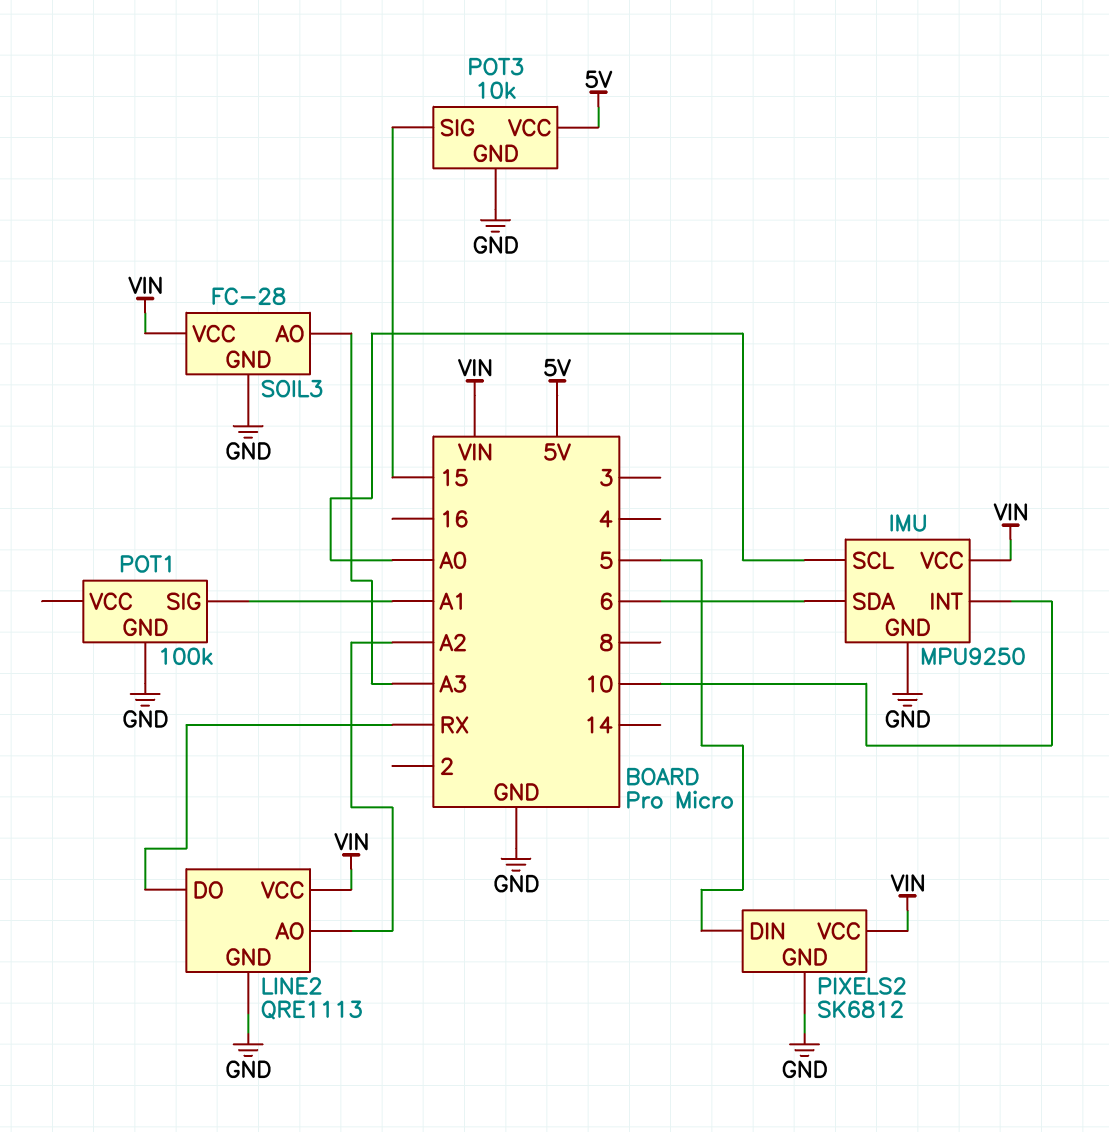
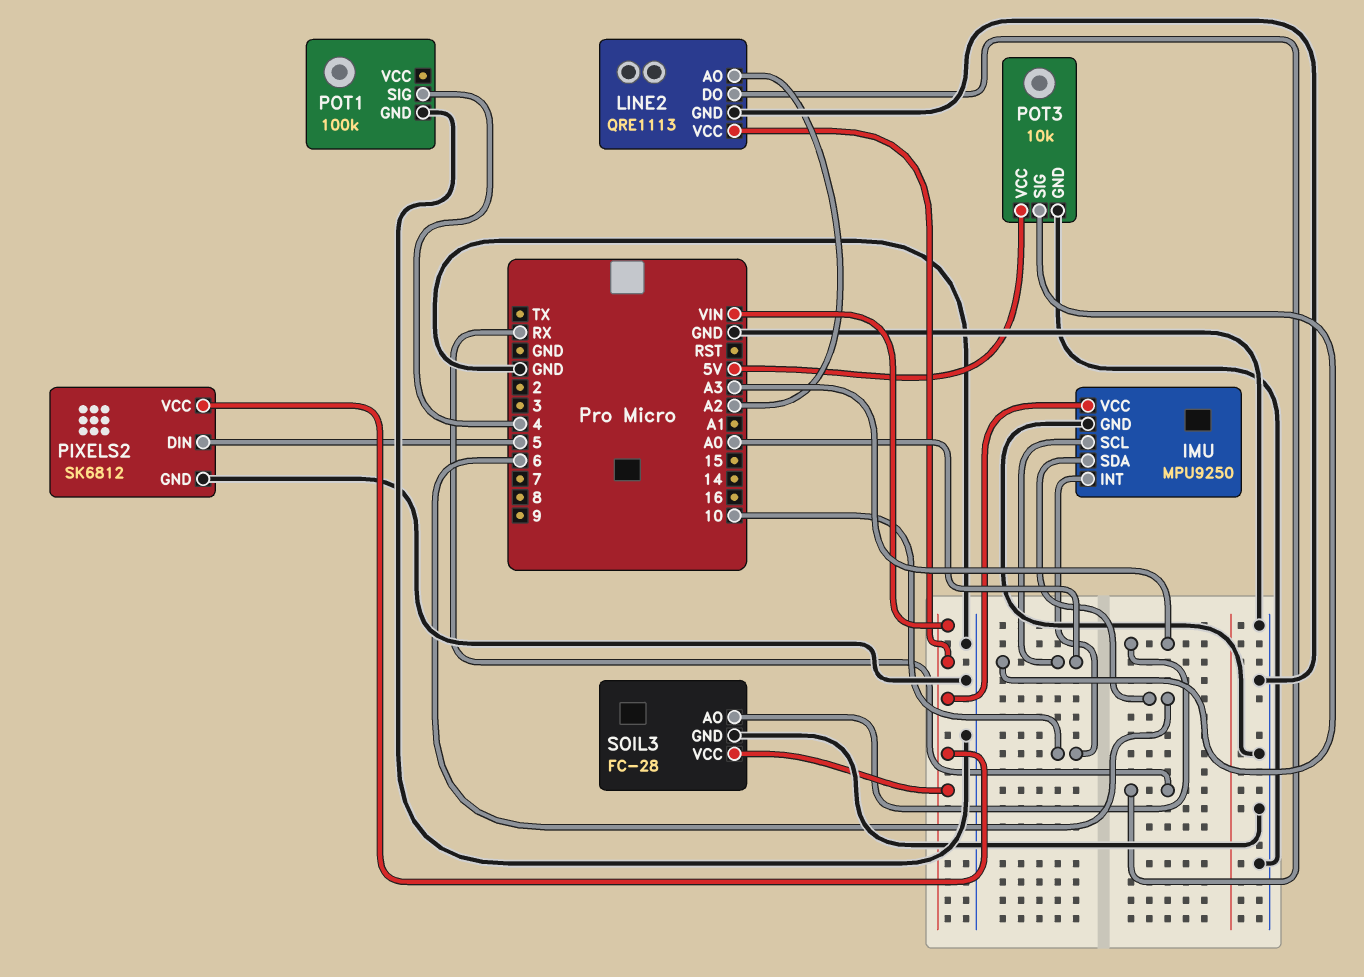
POT1 pin SIG: A1 -> 4
POT3 pin SIG: 15 -> A0

